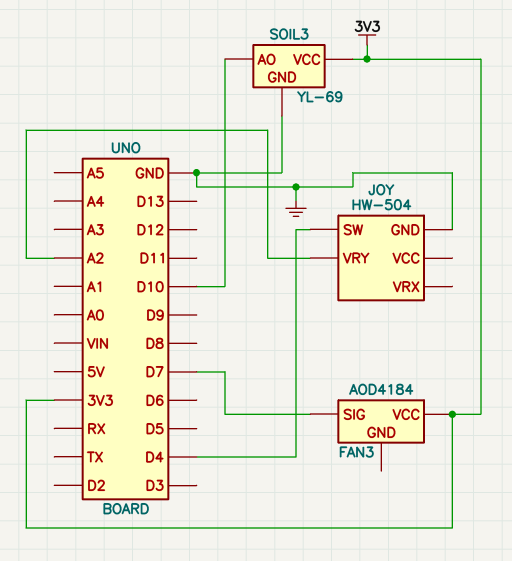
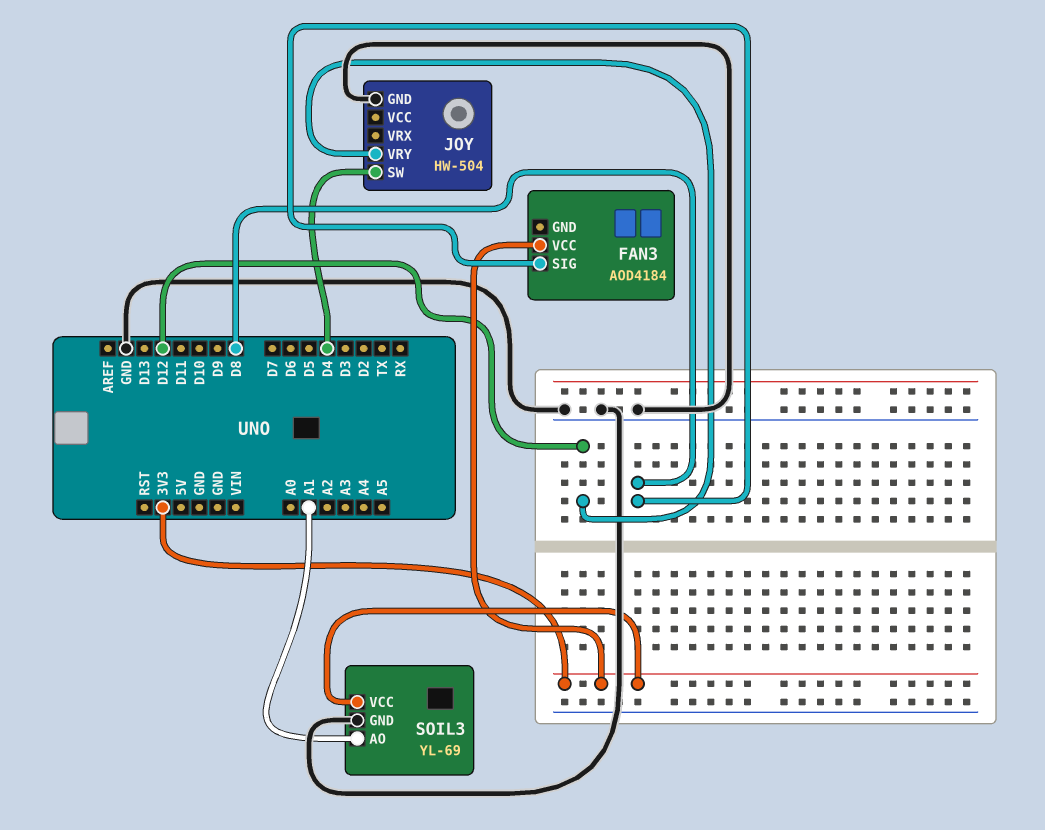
FAN3 pin SIG: D7 -> D8
JOY pin VRY: A2 -> D12
SOIL3 pin AO: D10 -> A1

